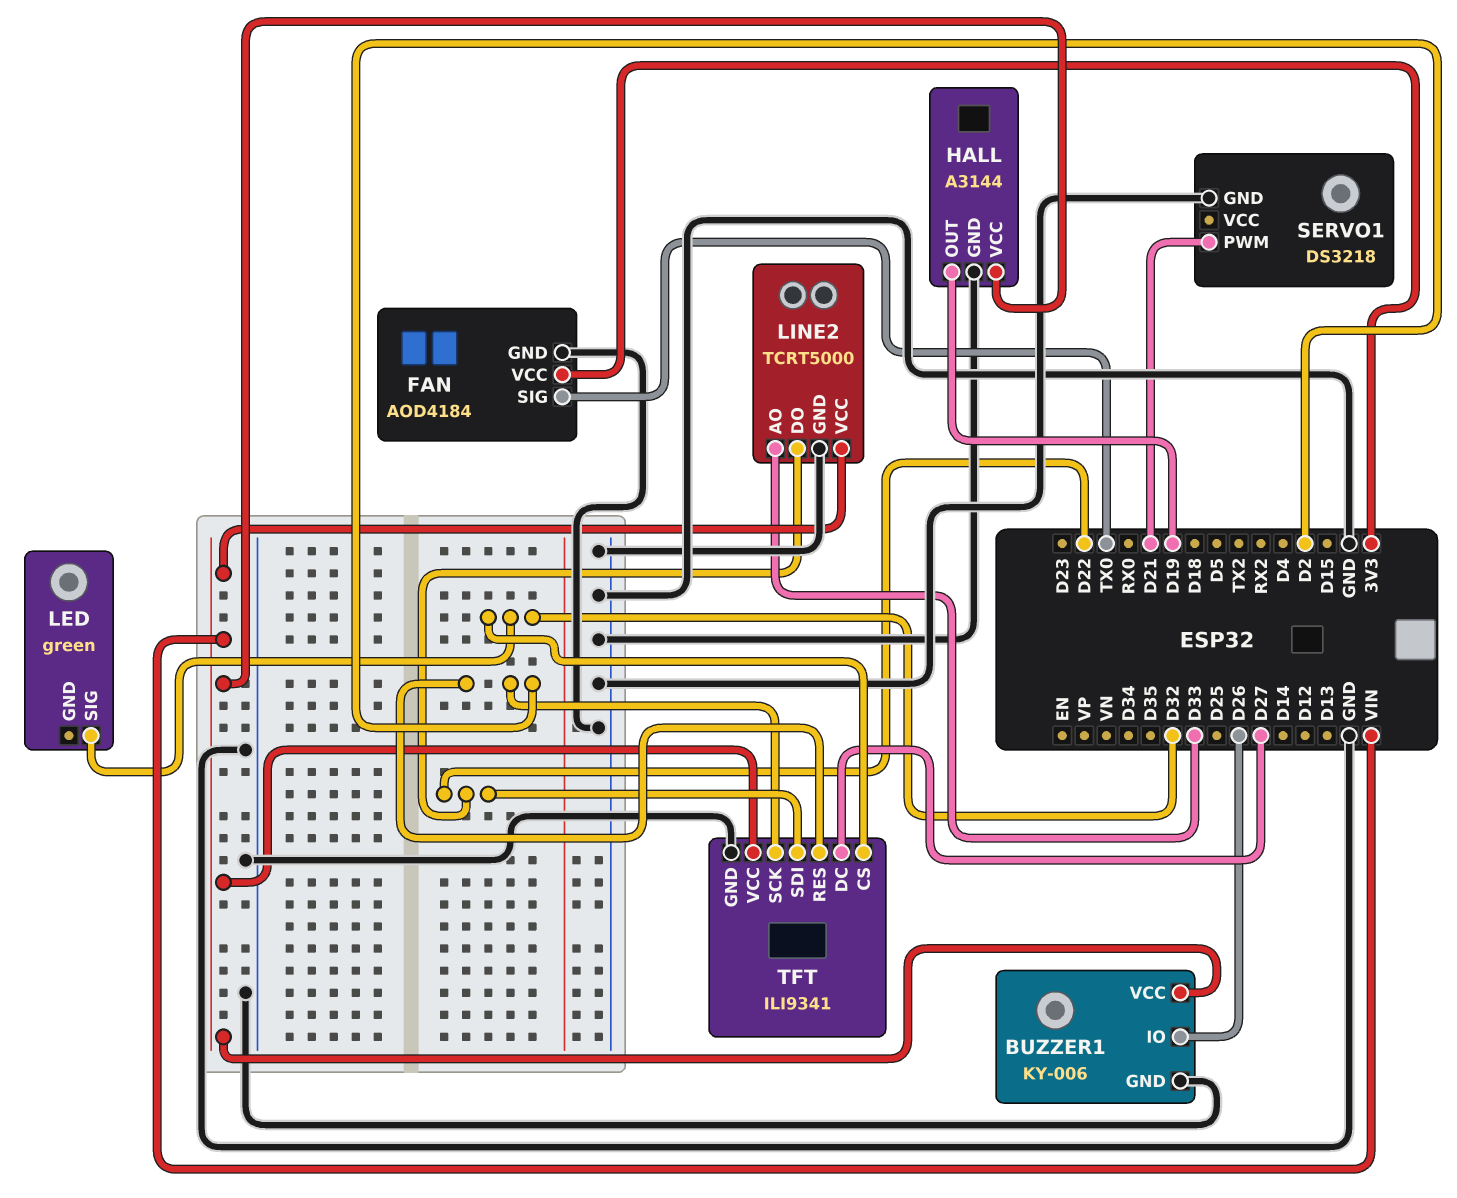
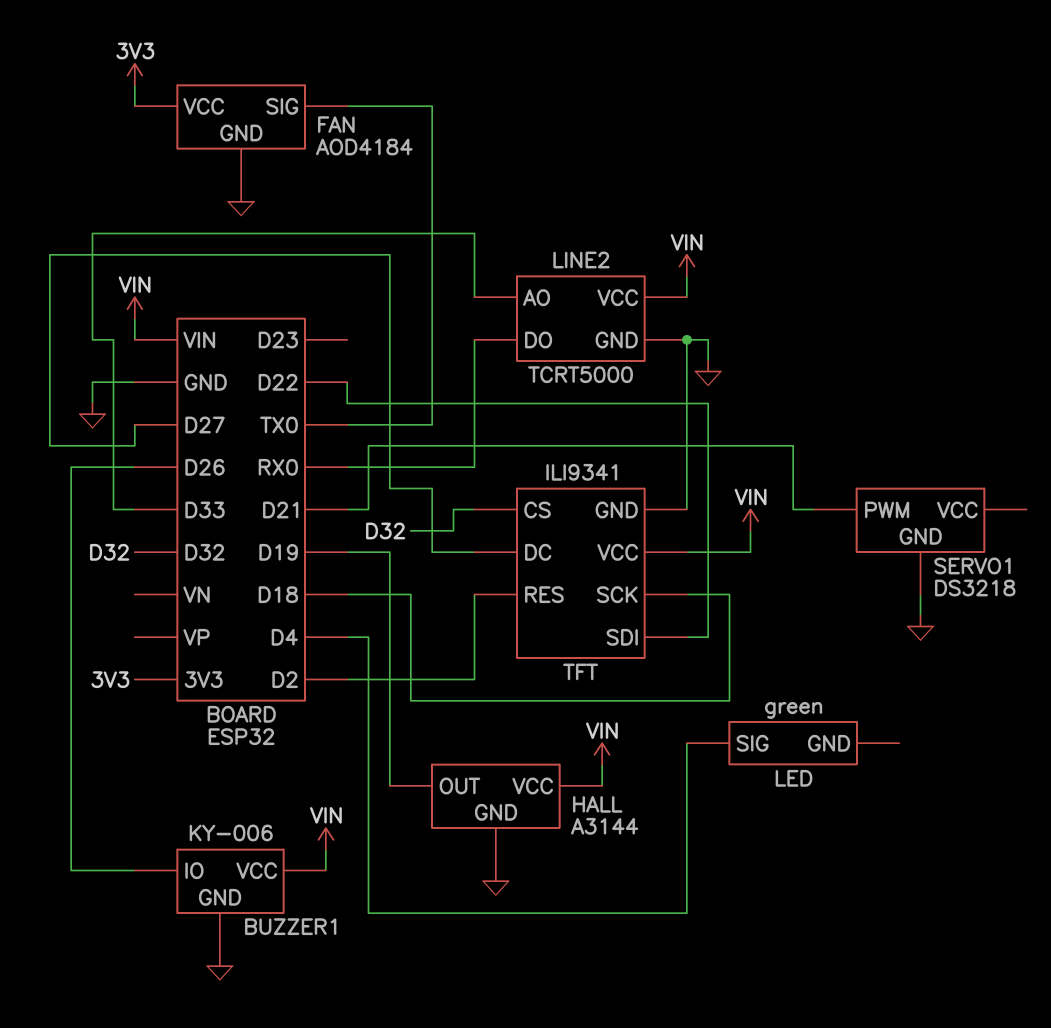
LED pin SIG: D32 -> D4
LINE2 pin DO: D22 -> RX0
TFT pin SCK: D2 -> D18

